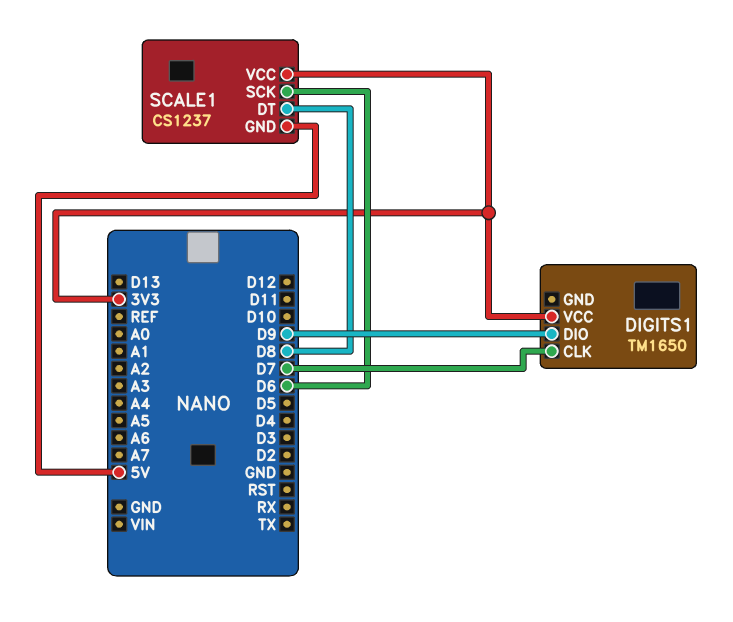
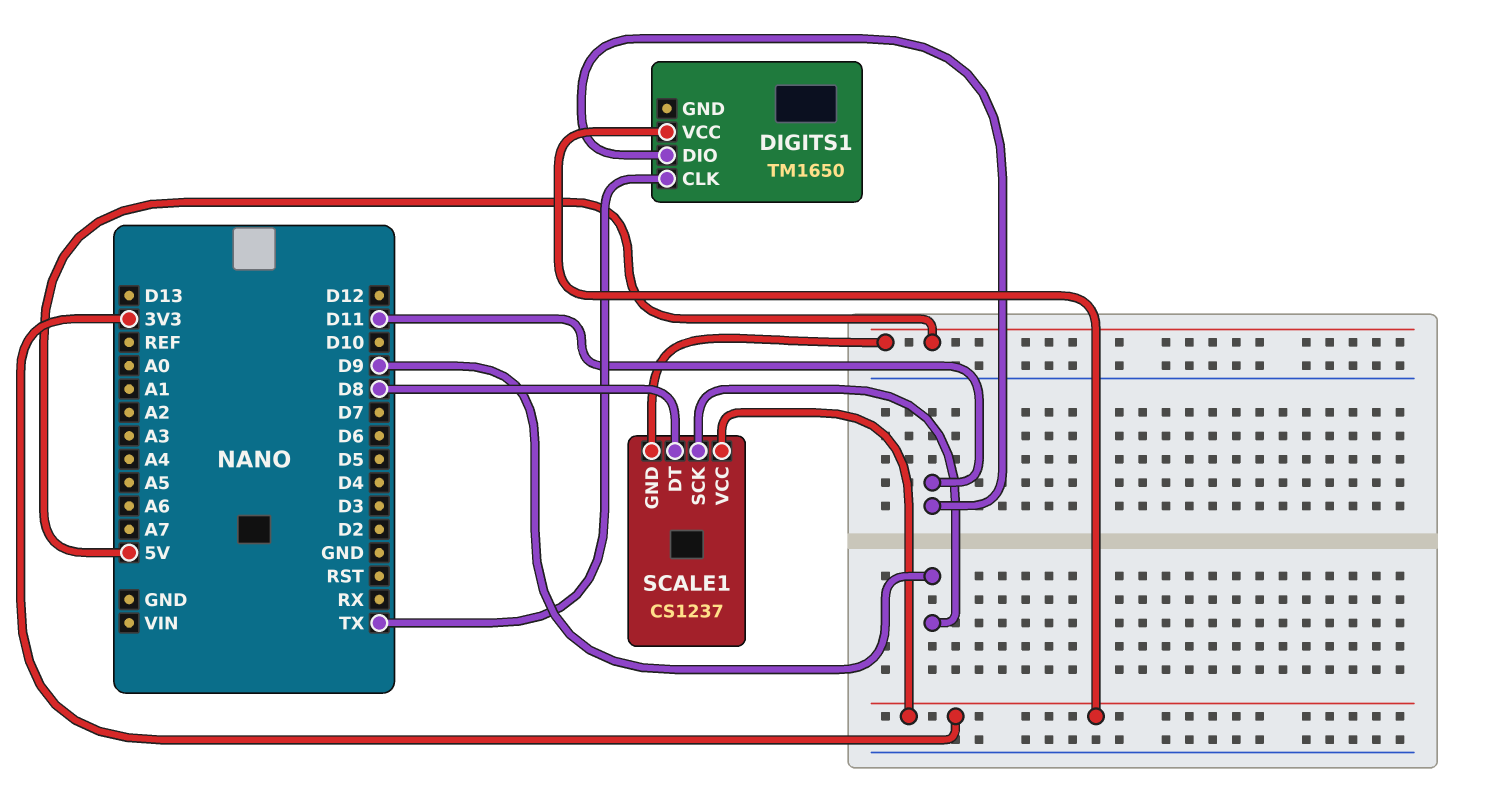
DIGITS1 pin CLK: D7 -> TX
DIGITS1 pin DIO: D9 -> D11
SCALE1 pin SCK: D6 -> D9

